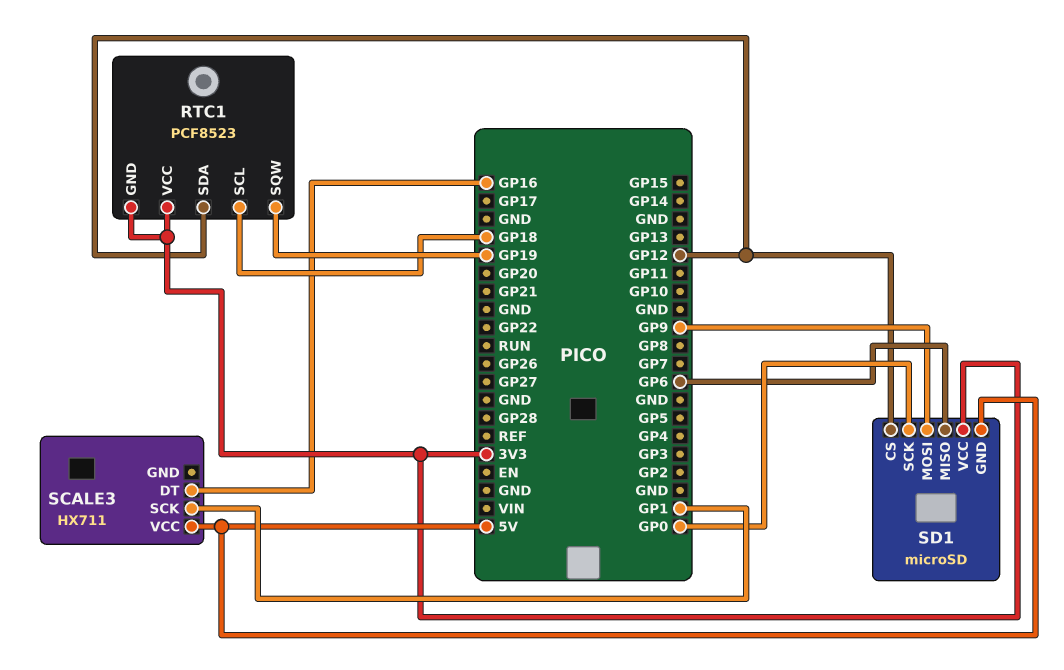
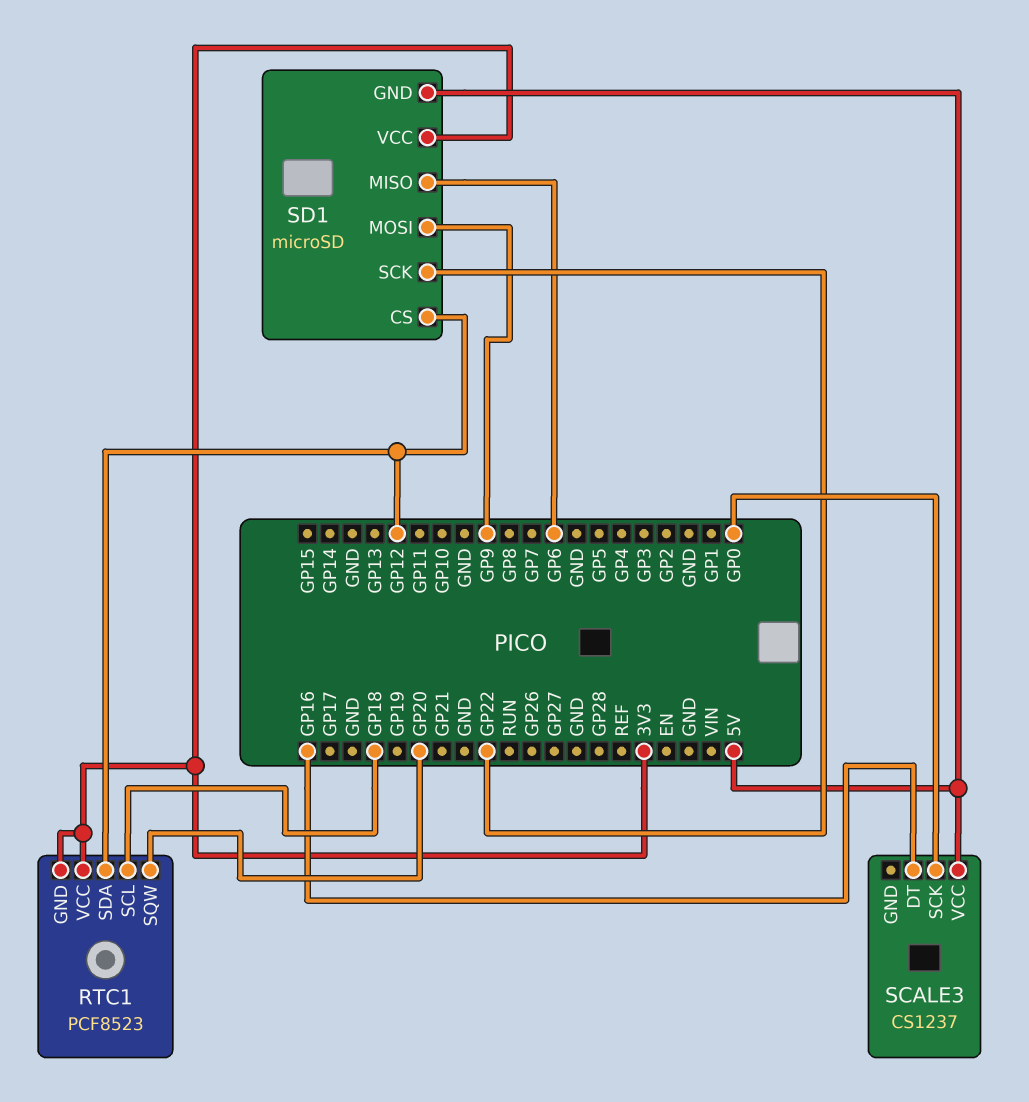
RTC1 pin SQW: GP19 -> GP20
SCALE3: HX711 -> CS1237
SCALE3 pin SCK: GP1 -> GP0
SD1 pin SCK: GP0 -> GP22

